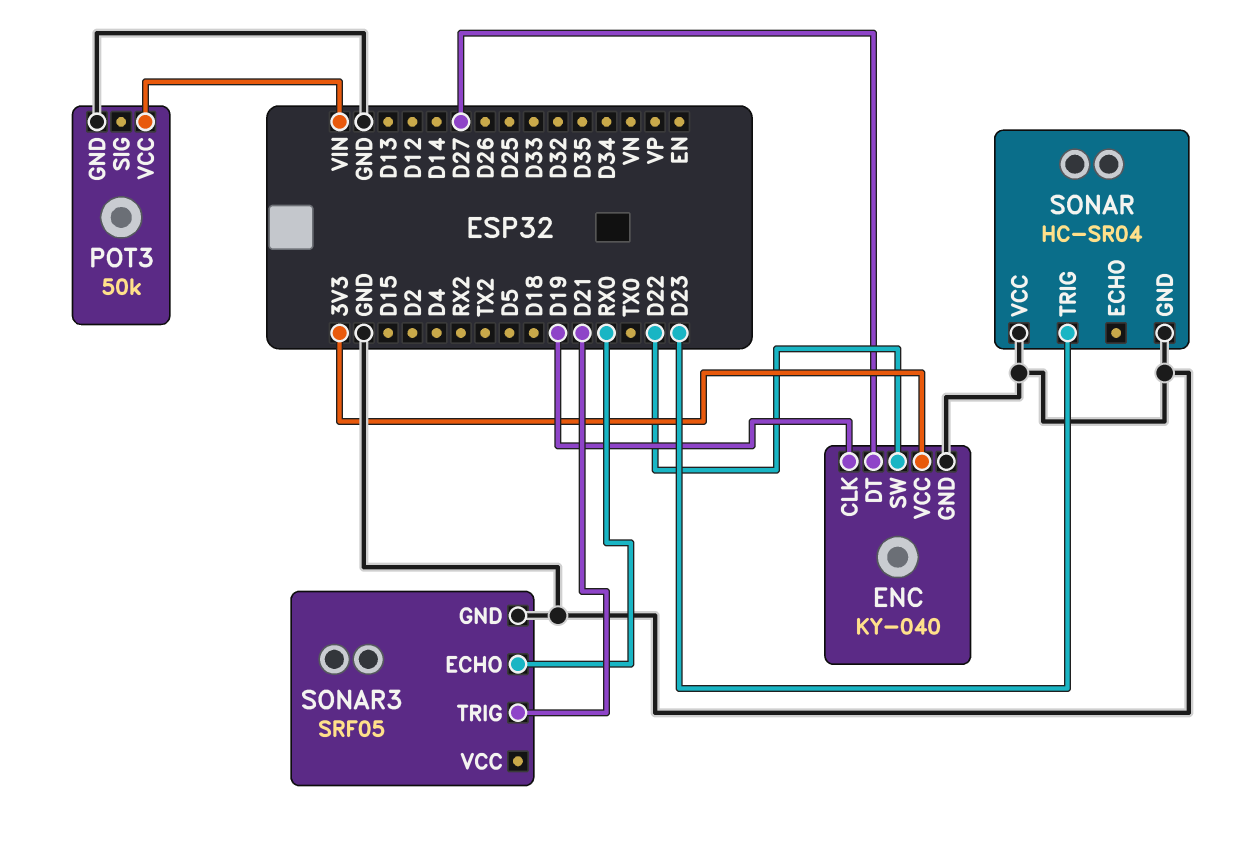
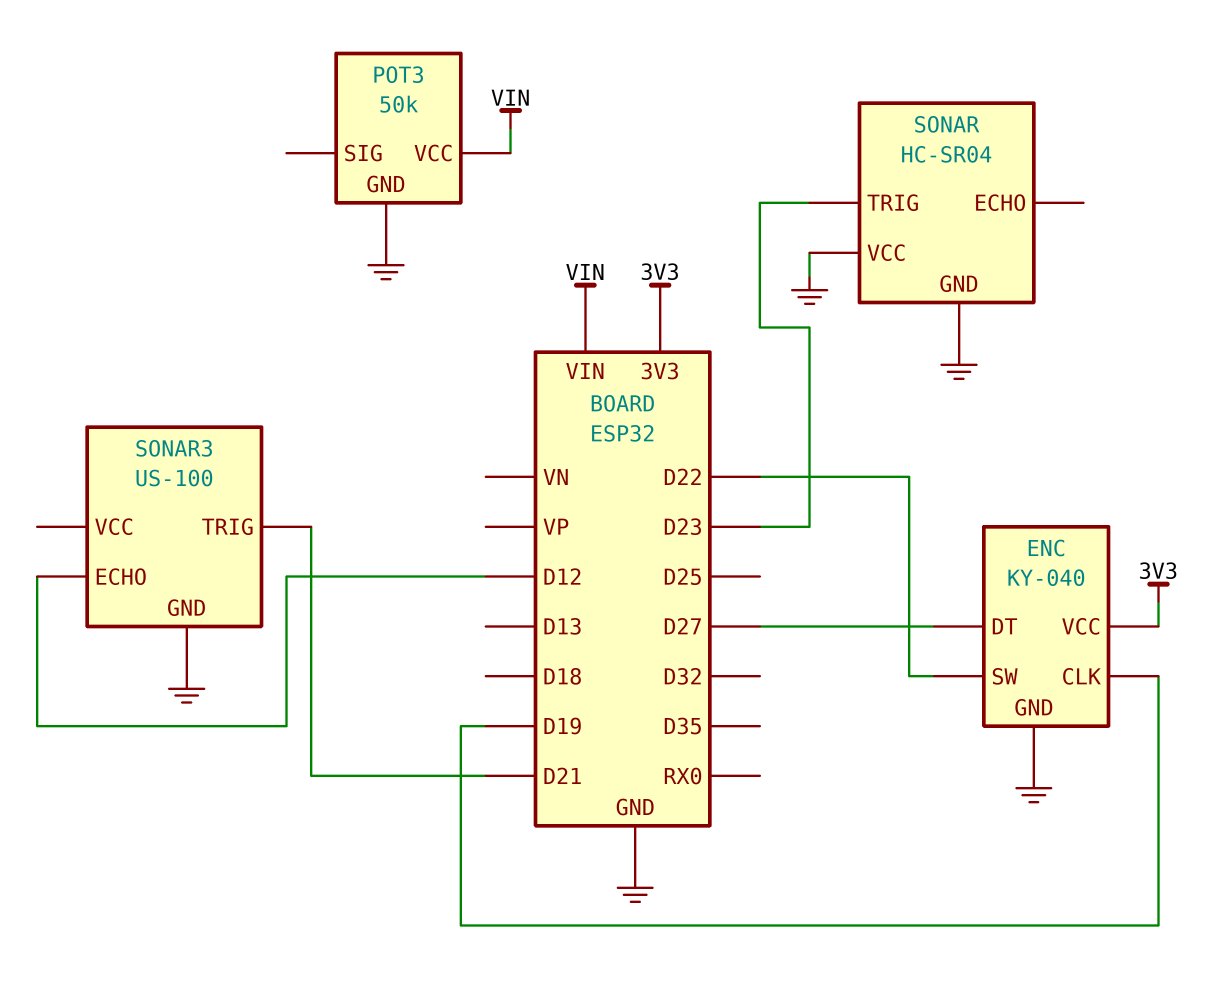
SONAR3: SRF05 -> US-100
SONAR3 pin ECHO: RX0 -> D12

